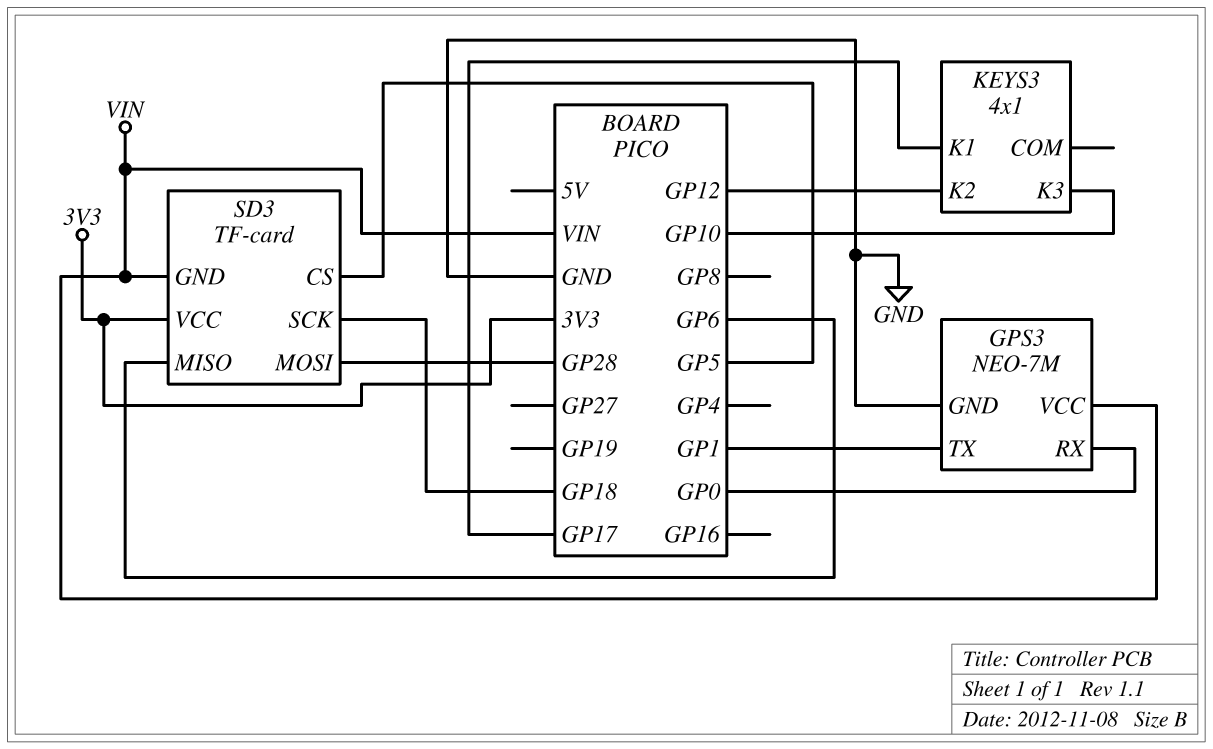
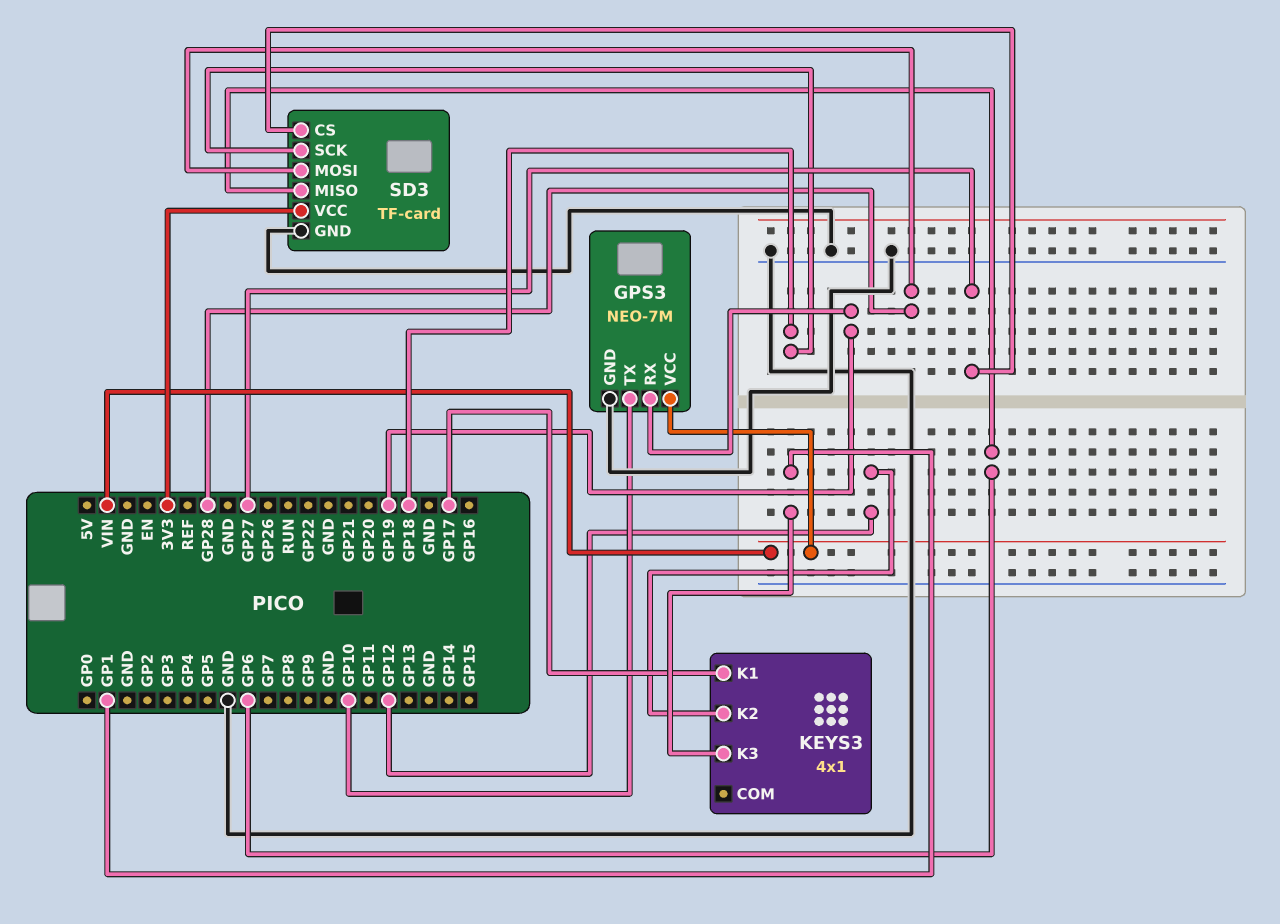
GPS3 pin RX: GP0 -> GP19
GPS3 pin TX: GP1 -> GP10
KEYS3 pin K3: GP10 -> GP1
SD3 pin CS: GP5 -> GP27
SD3 pin GND: VIN -> GND

